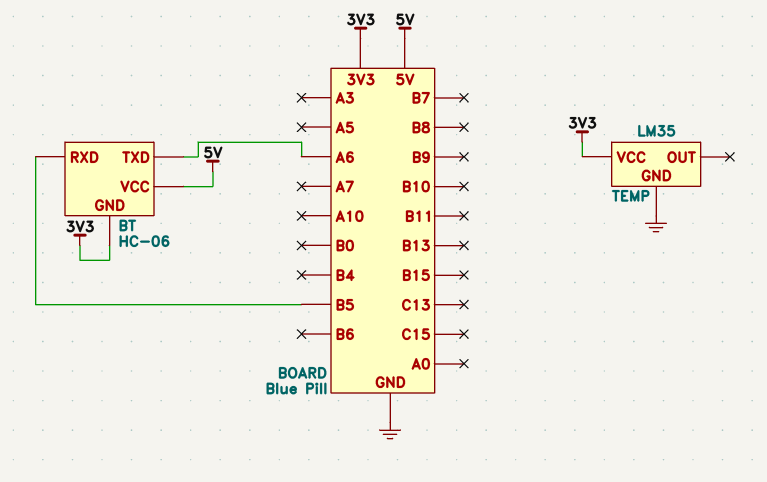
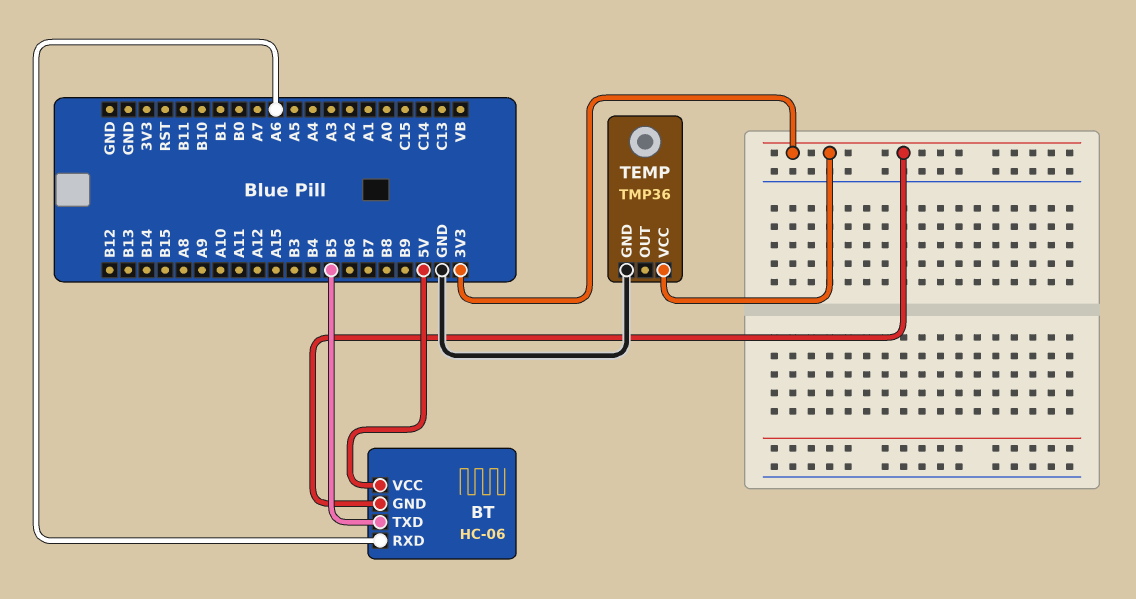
BT pin RXD: B5 -> A6
BT pin TXD: A6 -> B5
TEMP: LM35 -> TMP36

